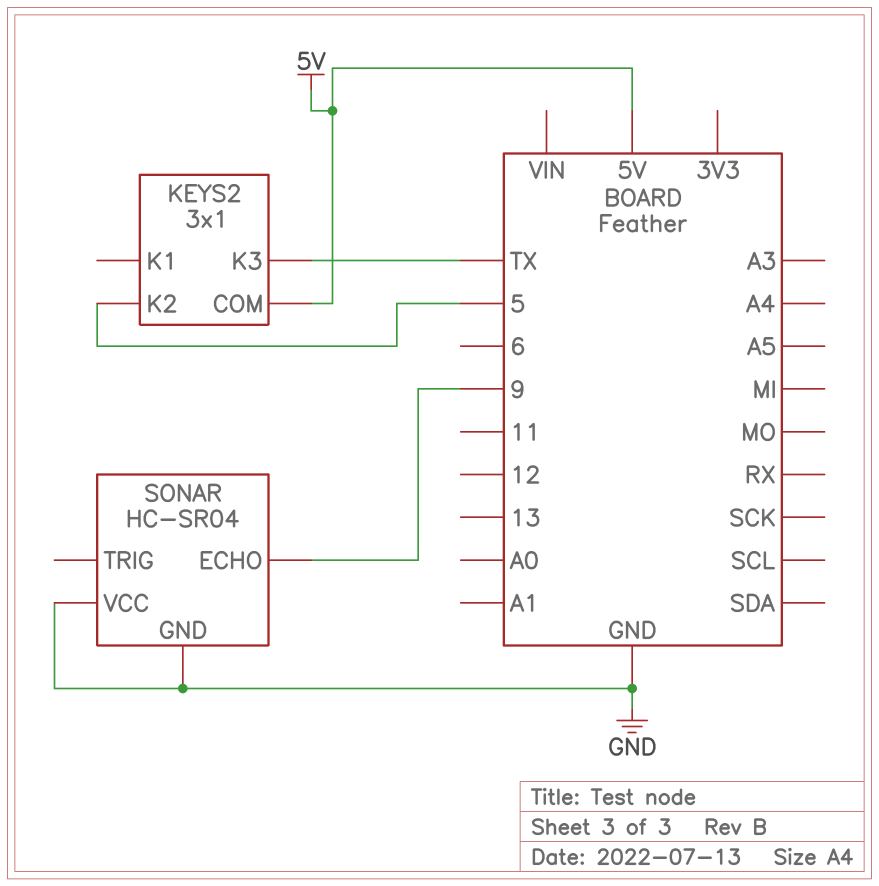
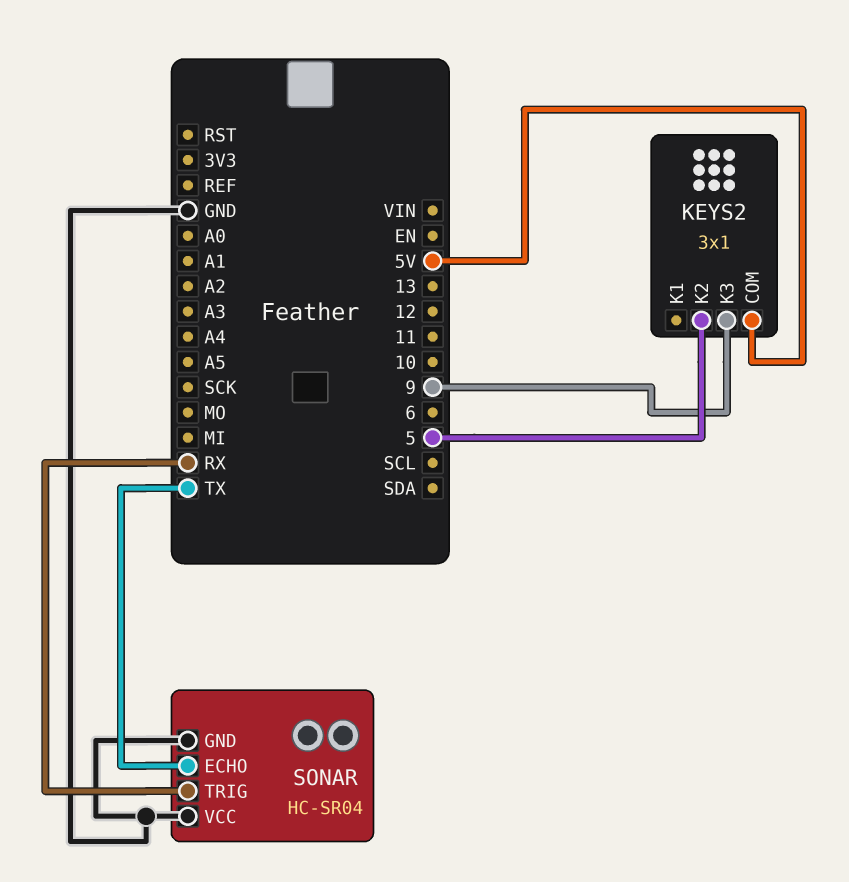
KEYS2 pin K3: TX -> 9
SONAR pin ECHO: 9 -> TX
SONAR pin TRIG: none -> RX

